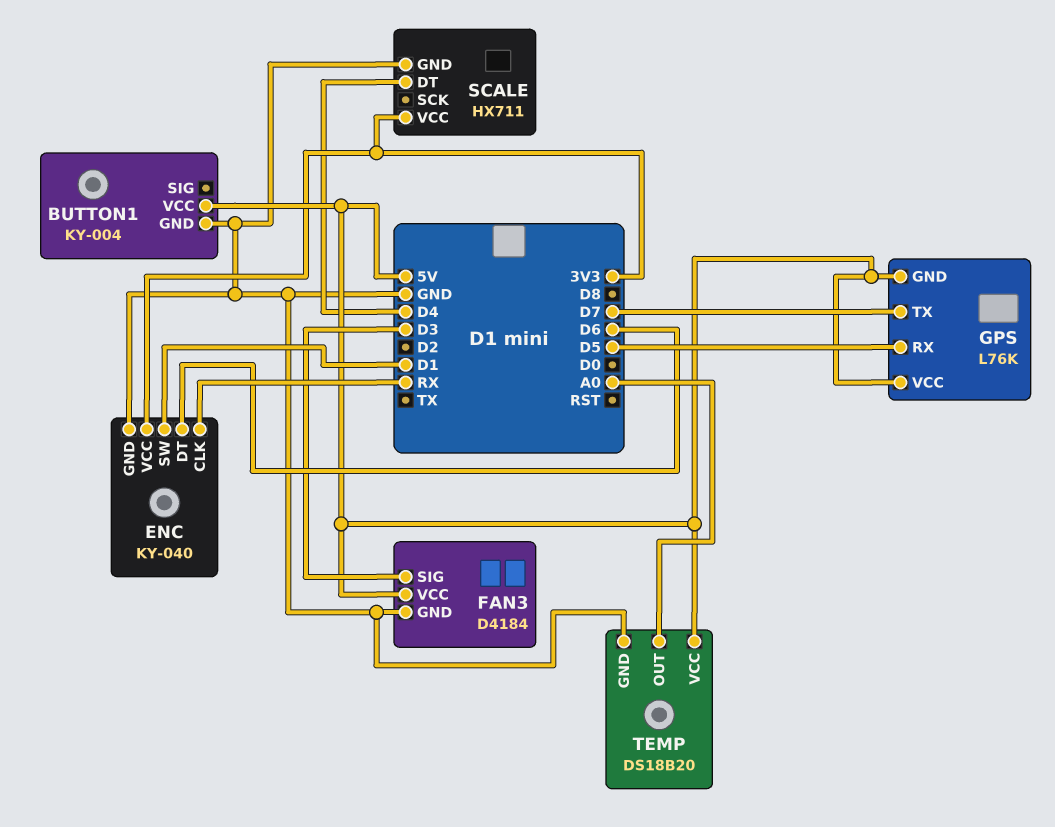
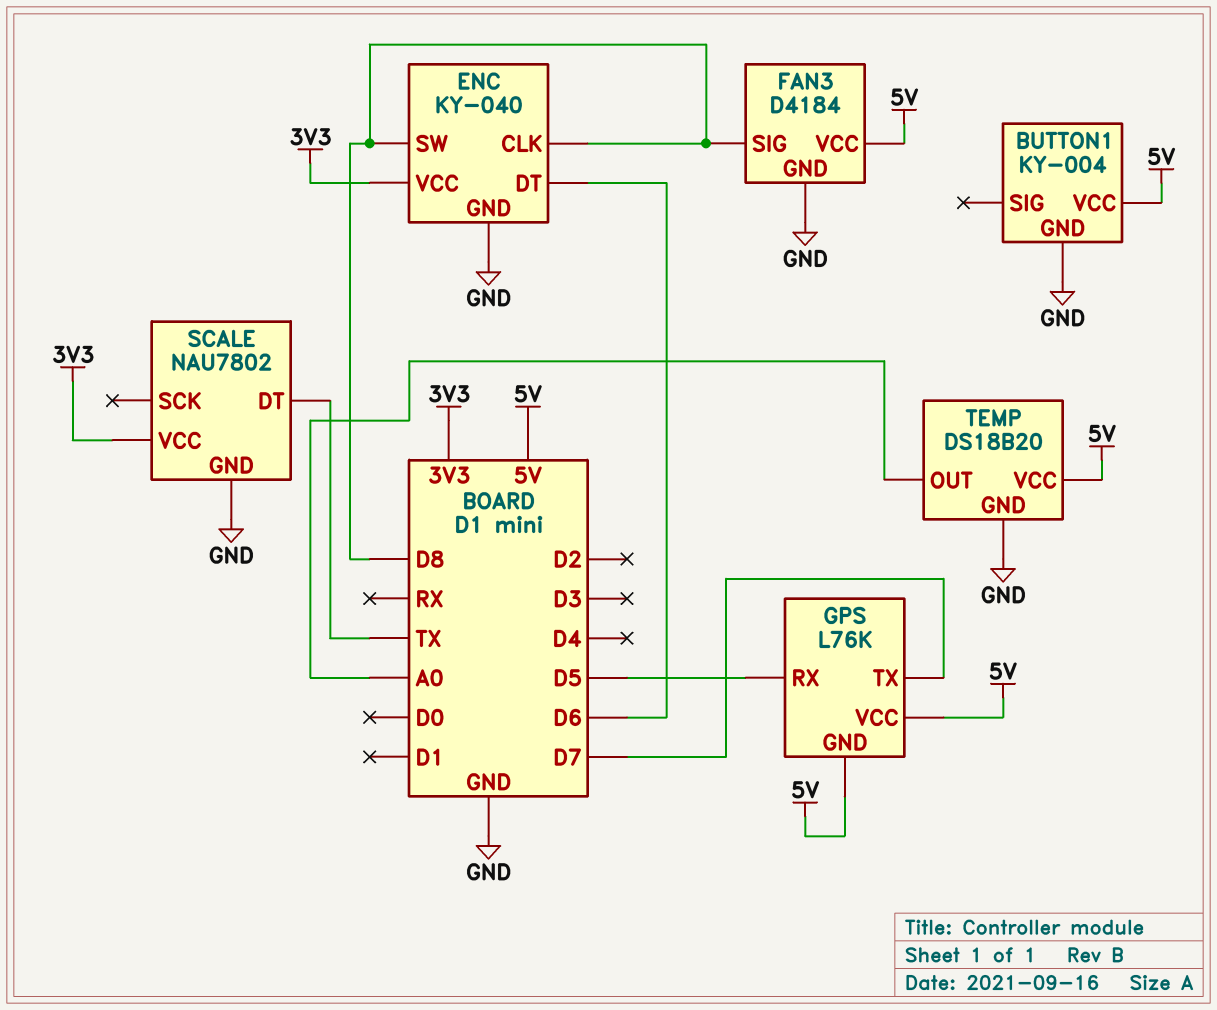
ENC pin CLK: RX -> D8
ENC pin SW: D1 -> D8
FAN3 pin SIG: D3 -> D8
SCALE: HX711 -> NAU7802
SCALE pin DT: D4 -> TX

